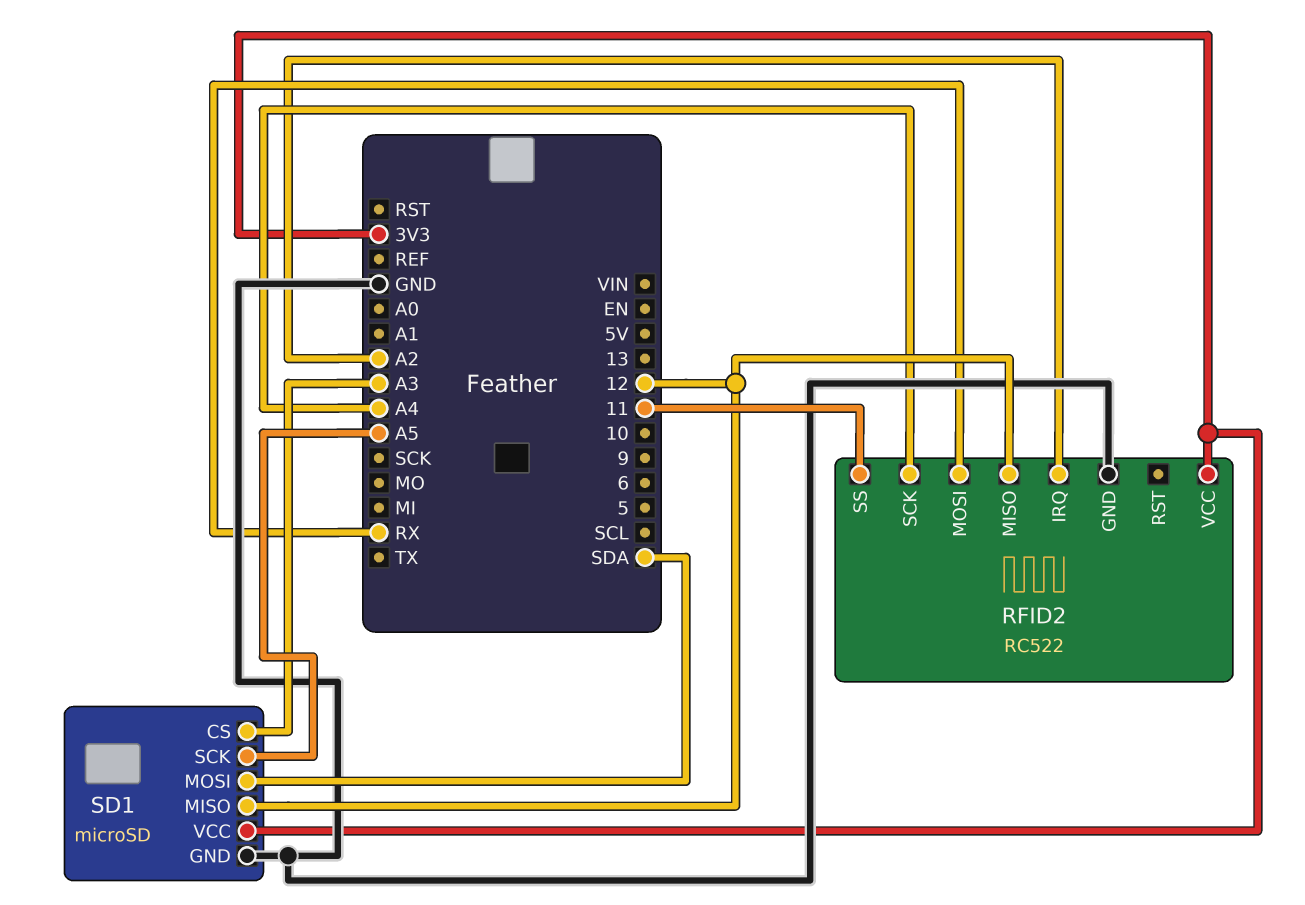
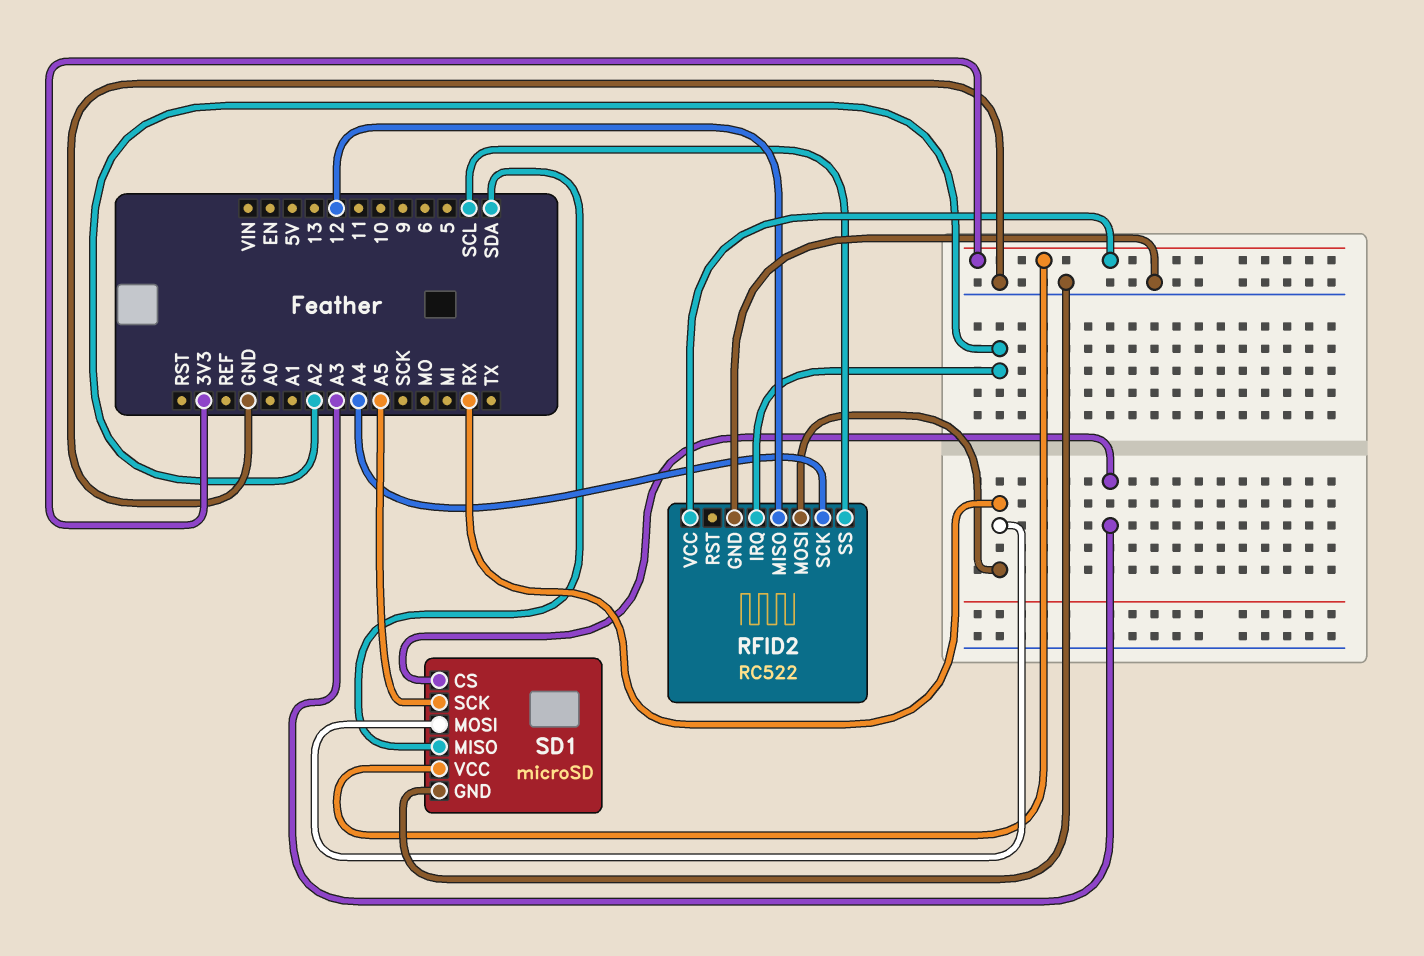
RFID2 pin SS: 11 -> SCL
SD1 pin MISO: 12 -> SDA
SD1 pin MOSI: SDA -> RX

